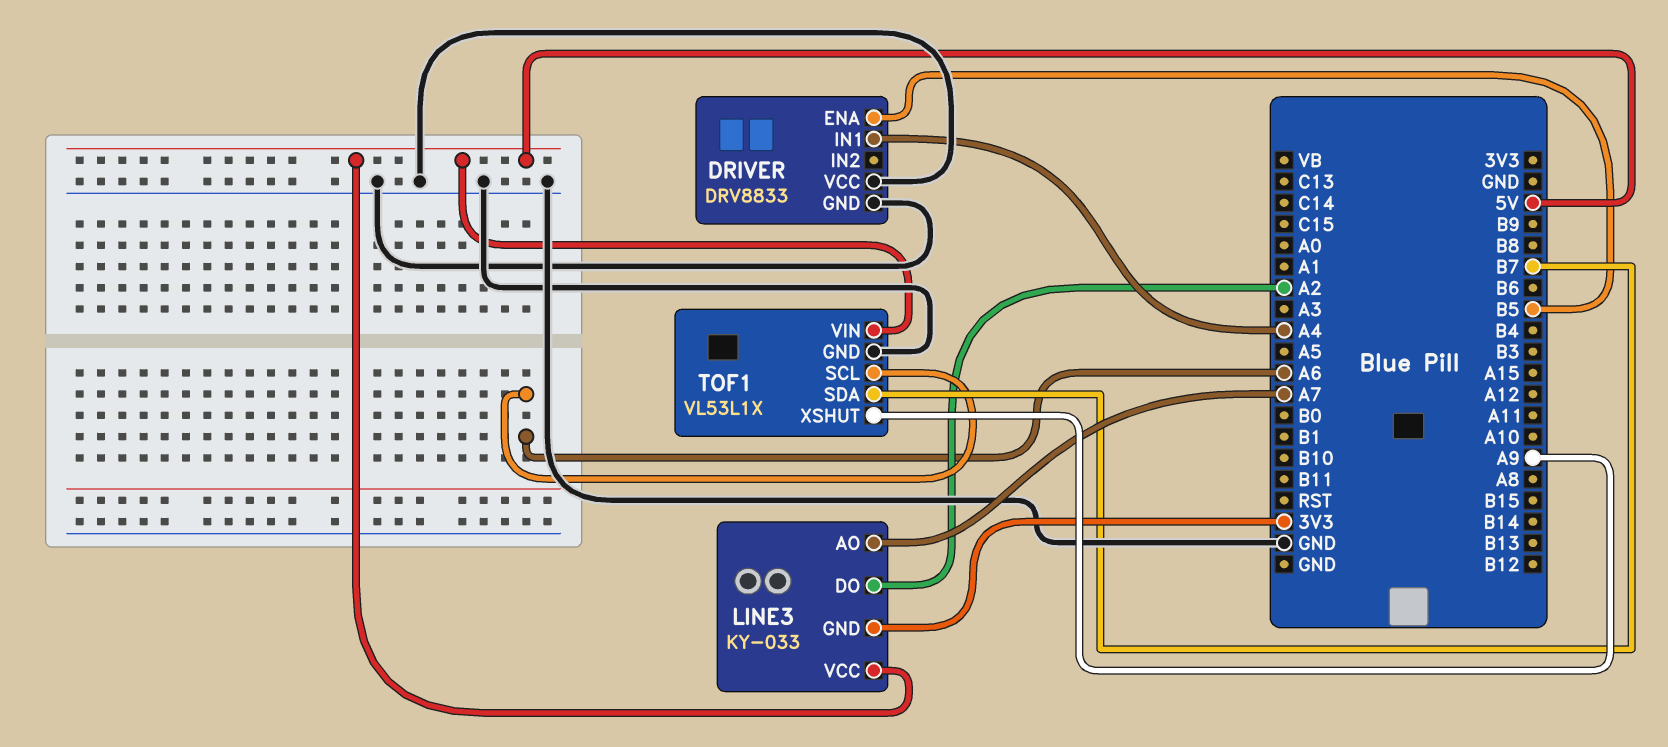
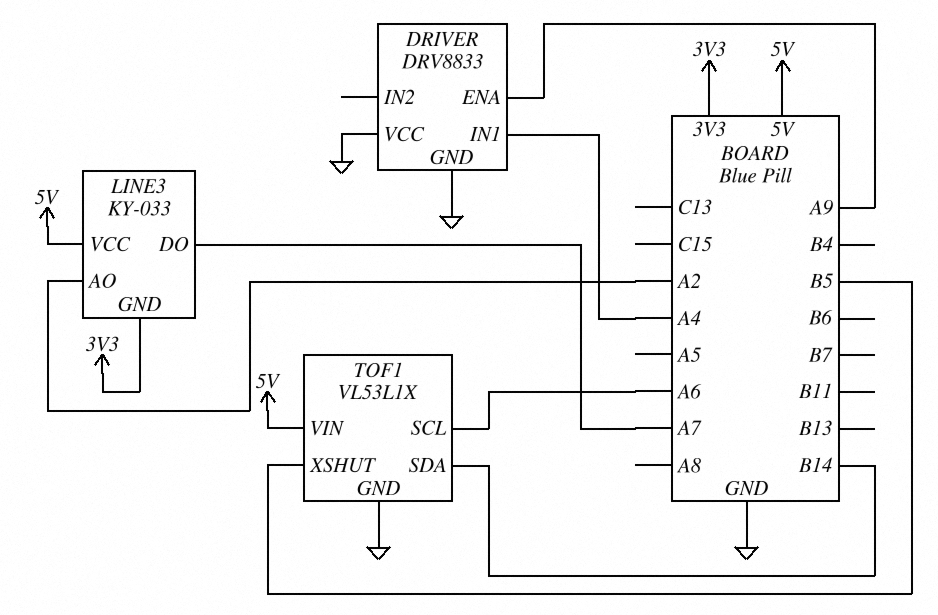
DRIVER pin ENA: B5 -> A9
LINE3 pin AO: A7 -> A2
LINE3 pin DO: A2 -> A7
TOF1 pin SDA: B7 -> B14
TOF1 pin XSHUT: A9 -> B5

